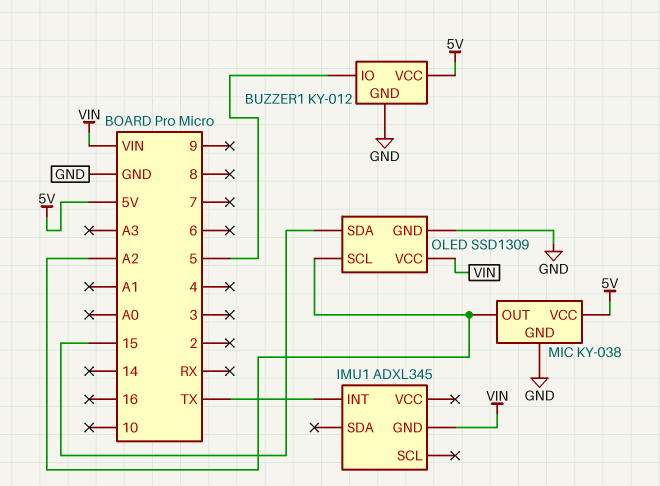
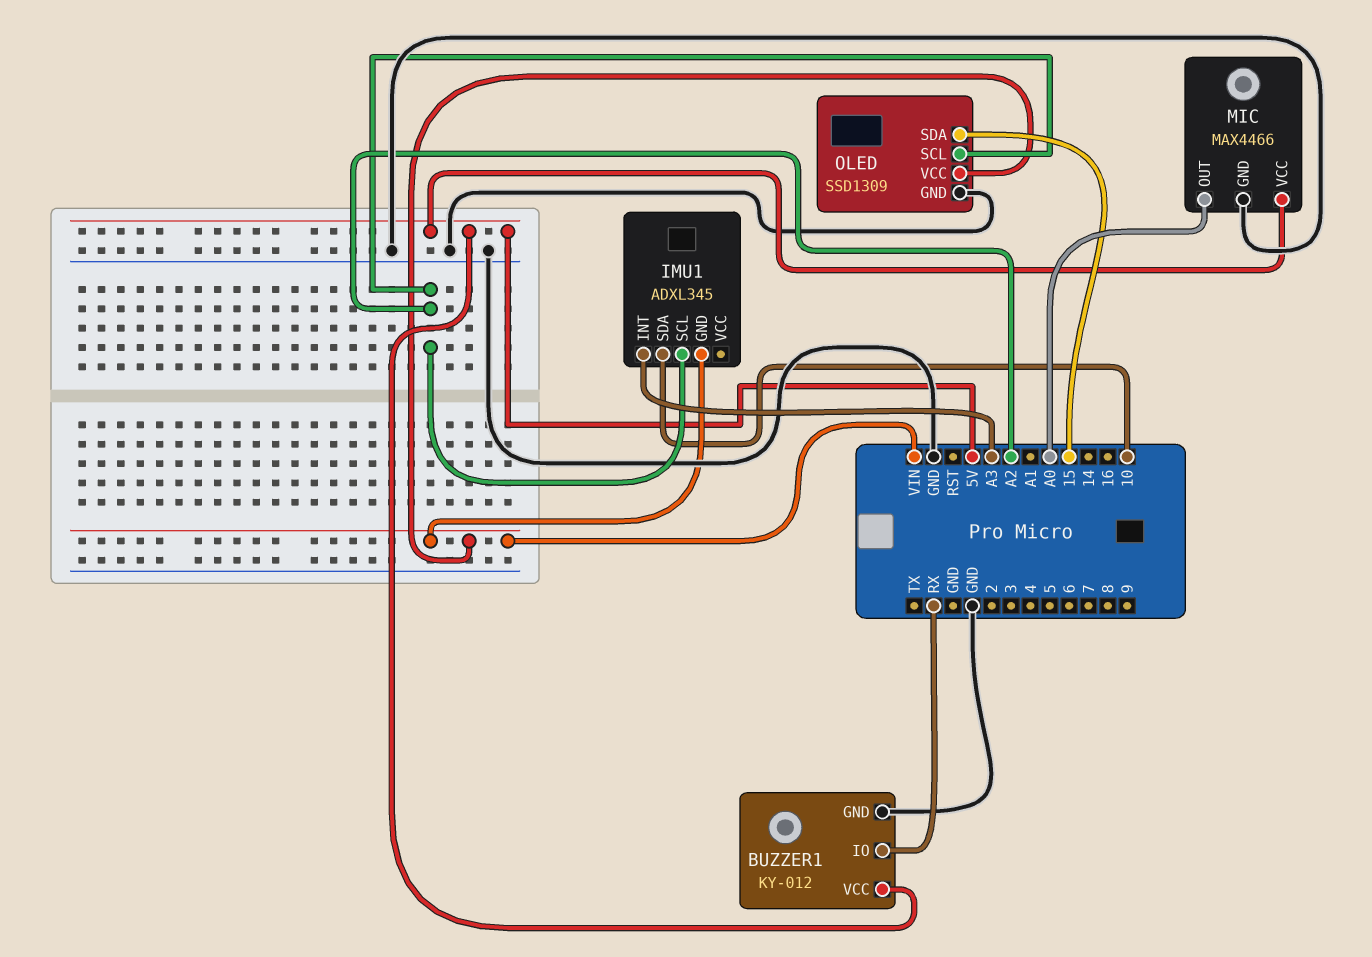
BUZZER1 pin IO: 5 -> RX
IMU1 pin INT: TX -> A3
IMU1 pin SCL: none -> A2
IMU1 pin SDA: none -> 10
MIC: KY-038 -> MAX4466
MIC pin OUT: A2 -> A0

